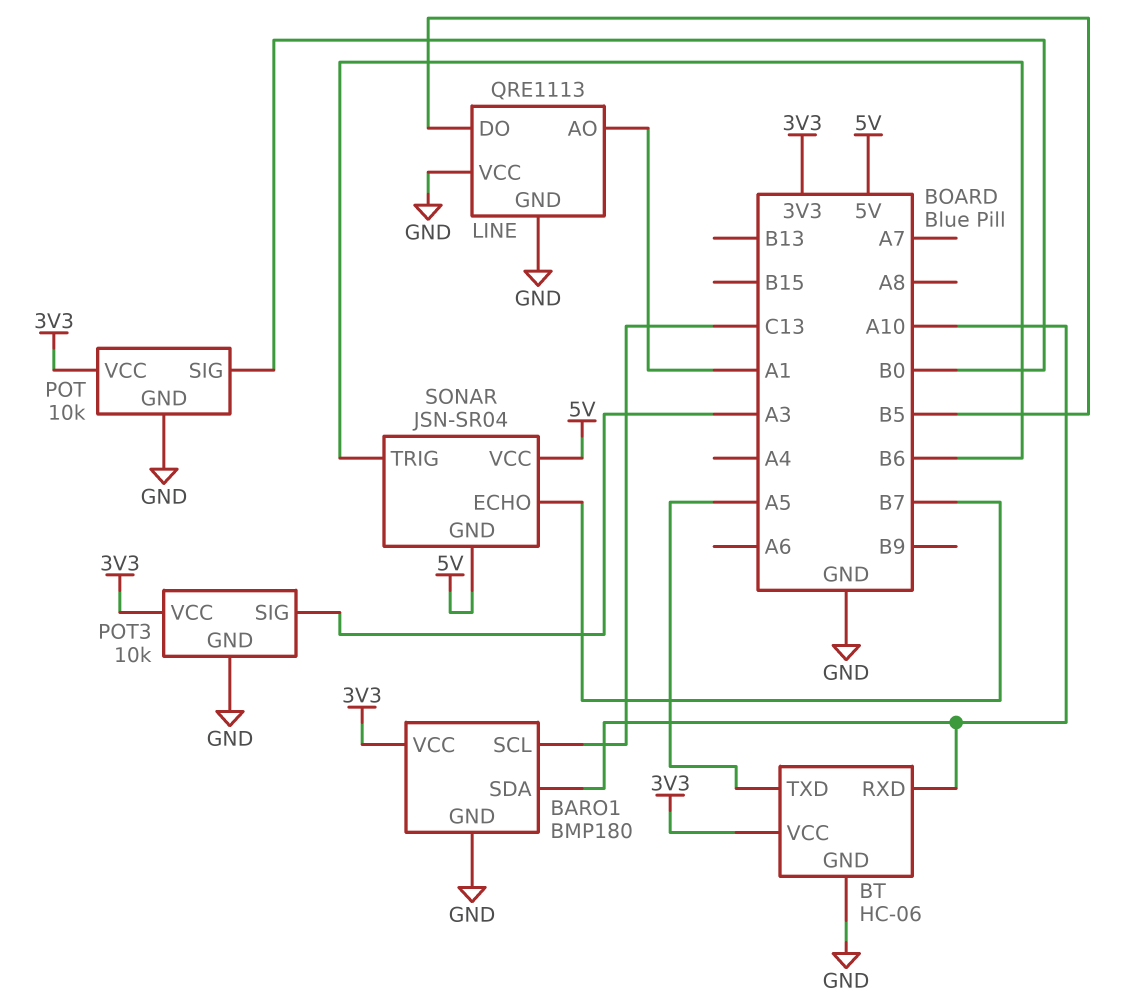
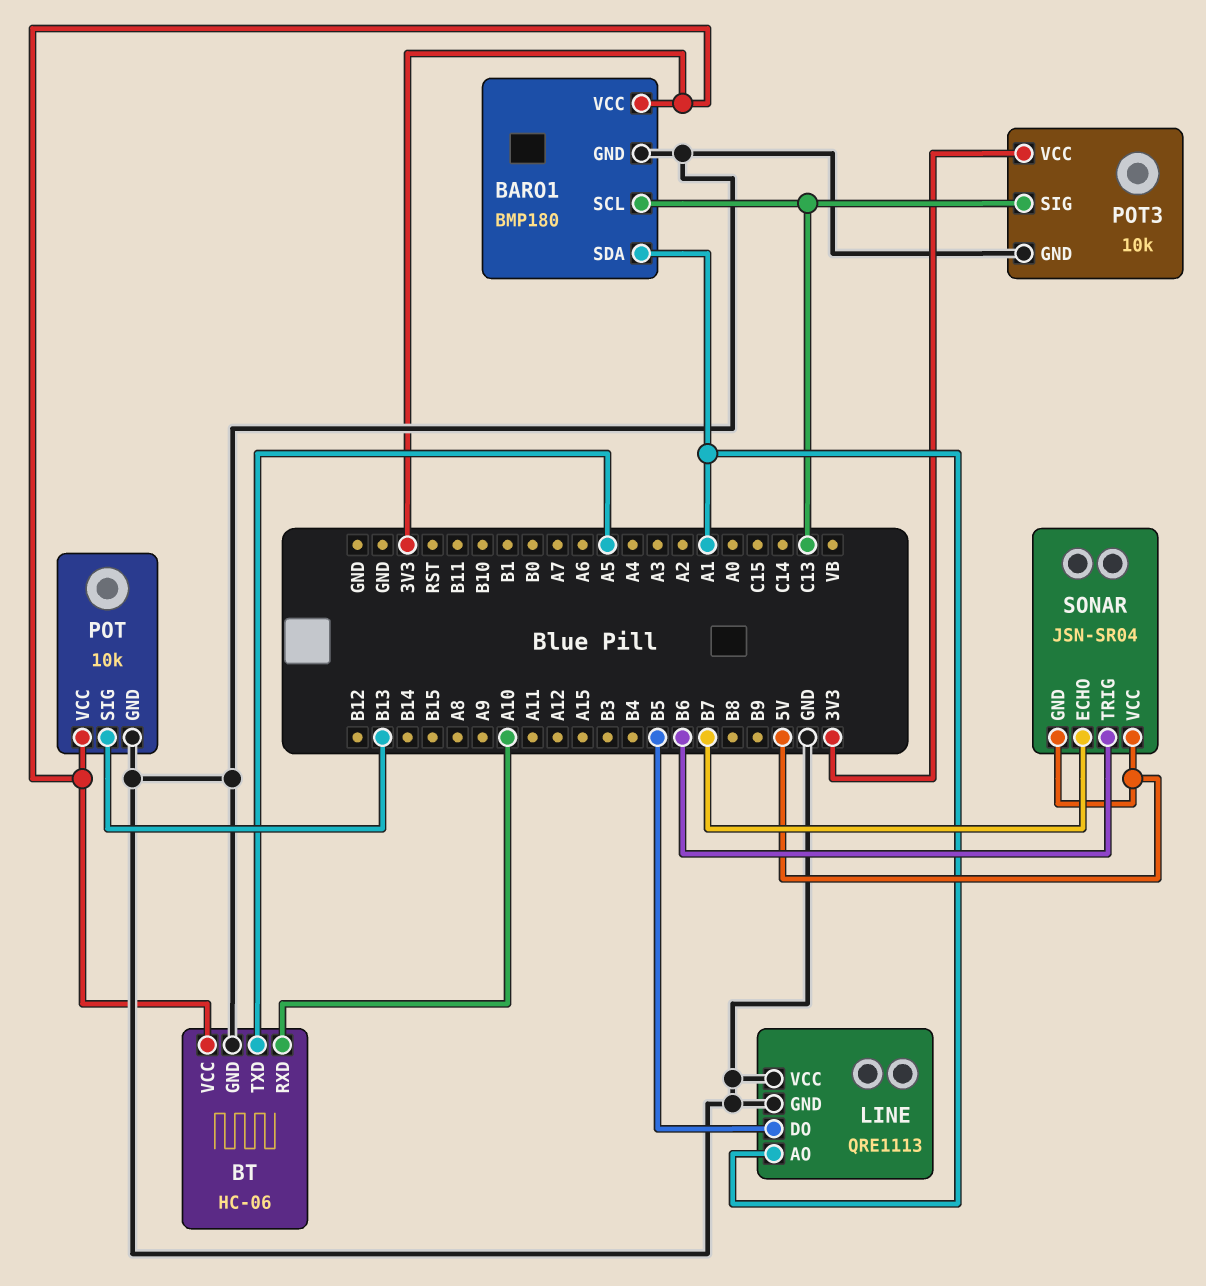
BARO1 pin SDA: A10 -> A1
POT pin SIG: B0 -> B13
POT3 pin SIG: A3 -> C13

